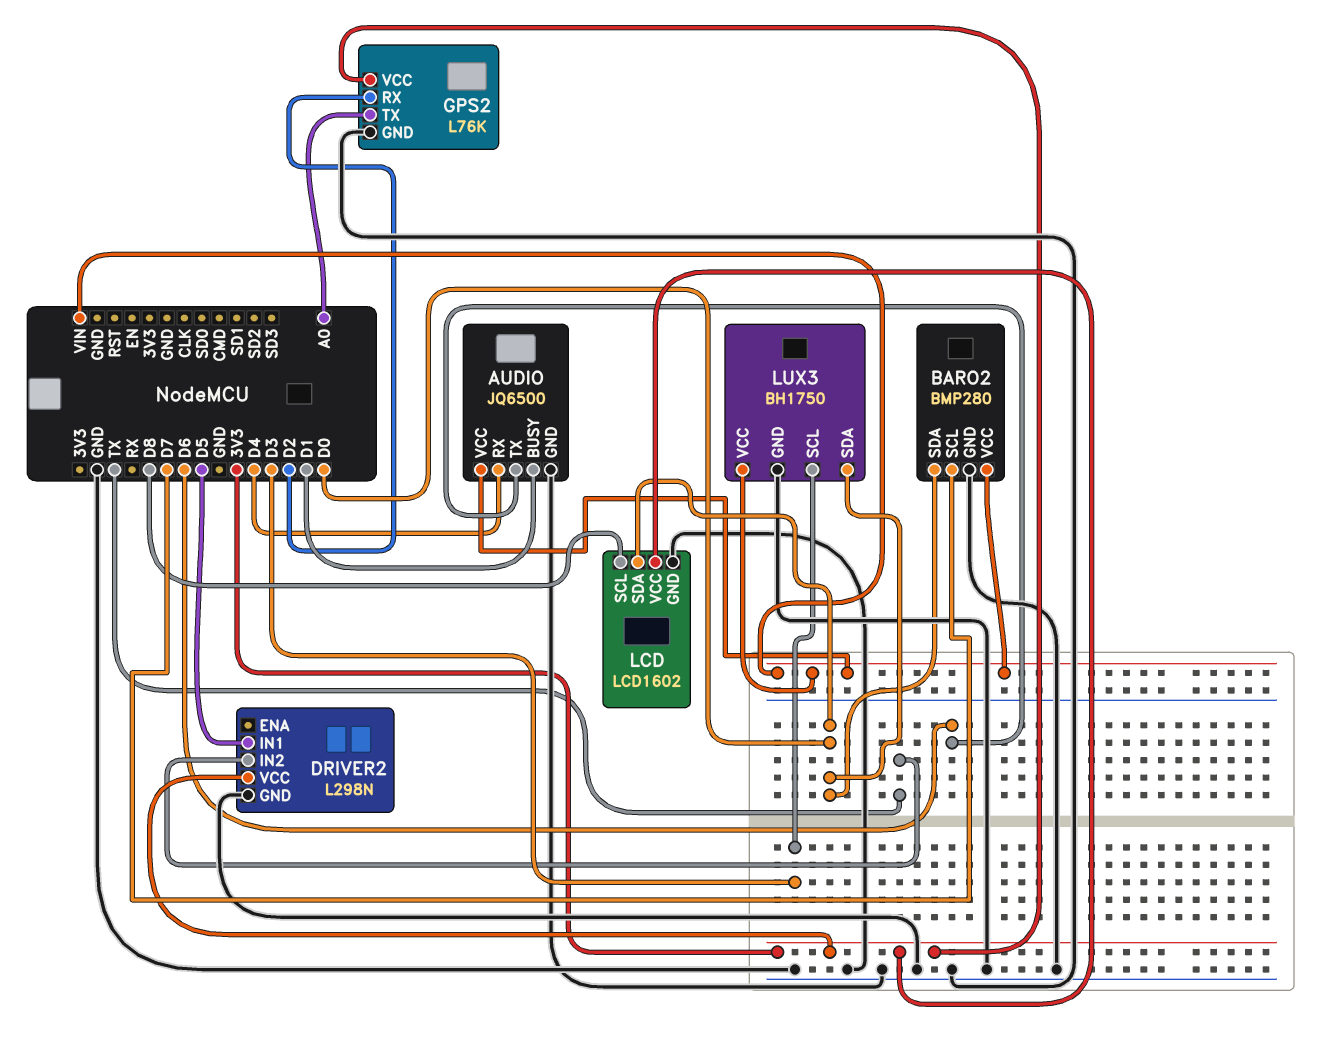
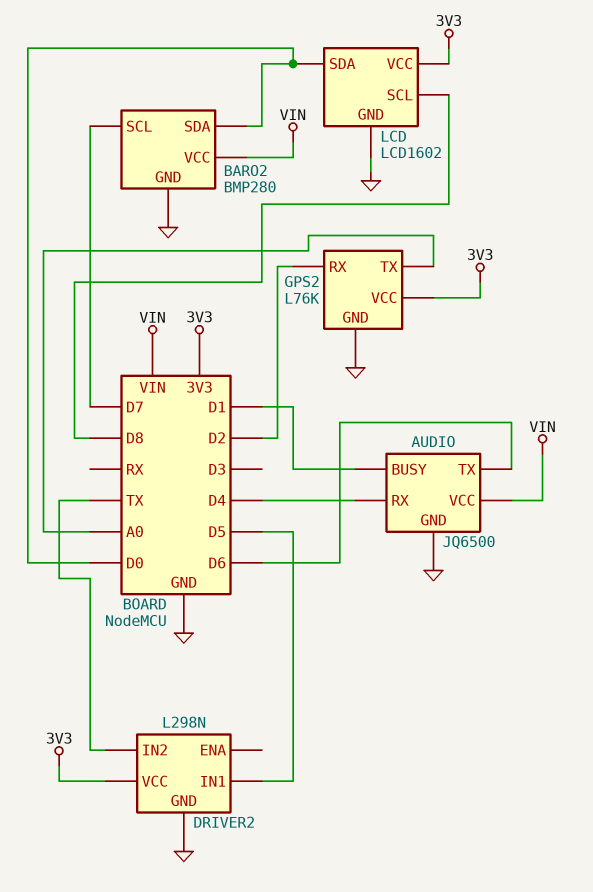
LUX3: BH1750 -> none
LUX3 pin GND: GND -> none
LUX3 pin SCL: D3 -> none
LUX3 pin SDA: D0 -> none
LUX3 pin VCC: VIN -> none

